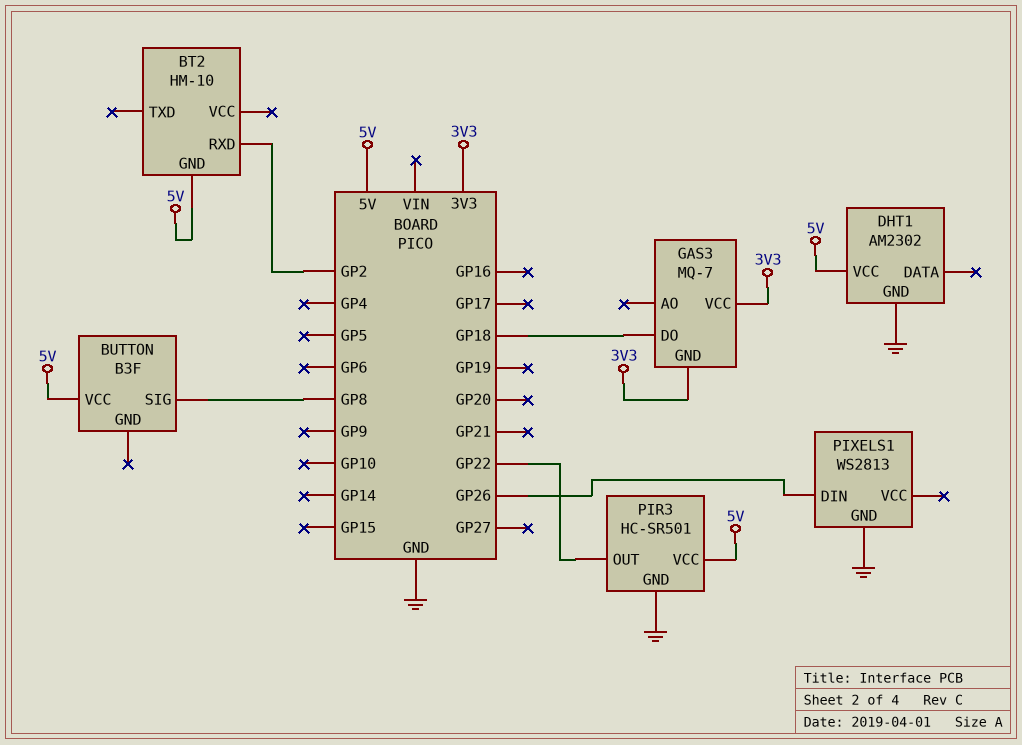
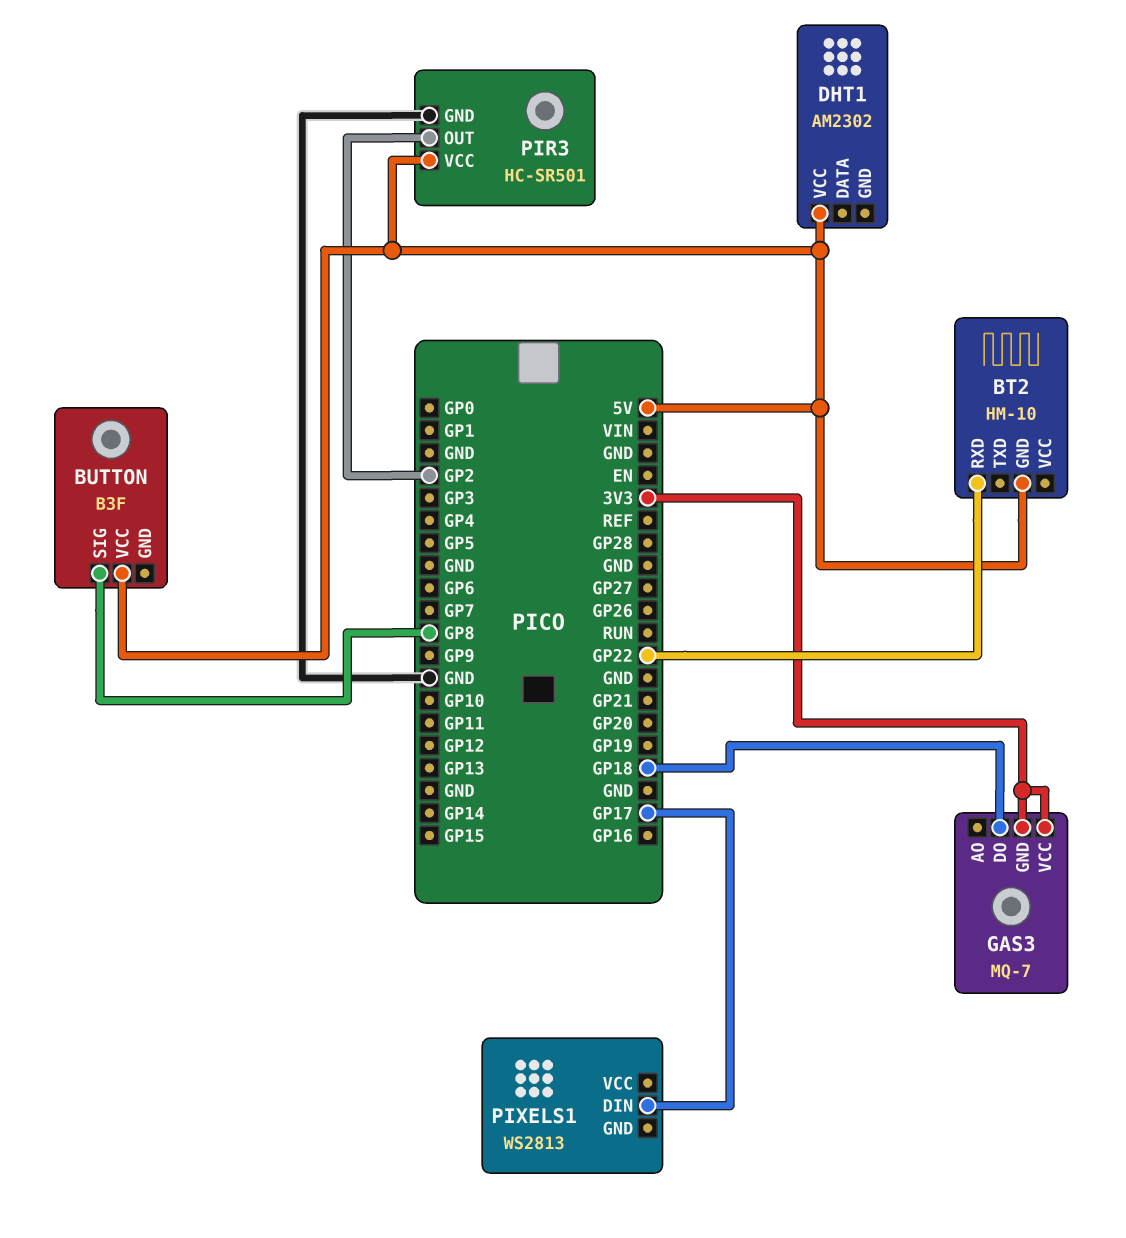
BT2 pin RXD: GP2 -> GP22
DHT1 pin GND: GND -> none
PIR3 pin OUT: GP22 -> GP2
PIXELS1 pin DIN: GP26 -> GP17
PIXELS1 pin GND: GND -> none

